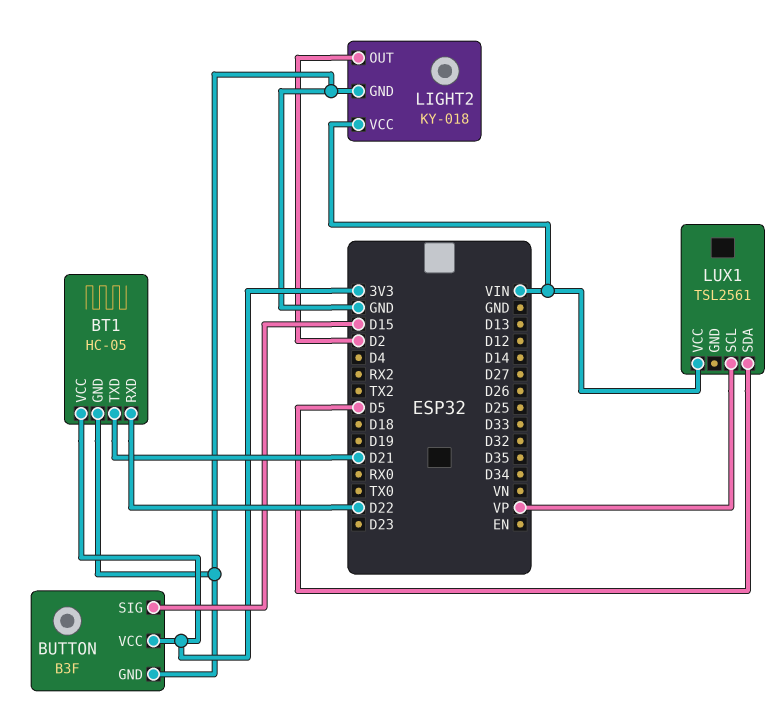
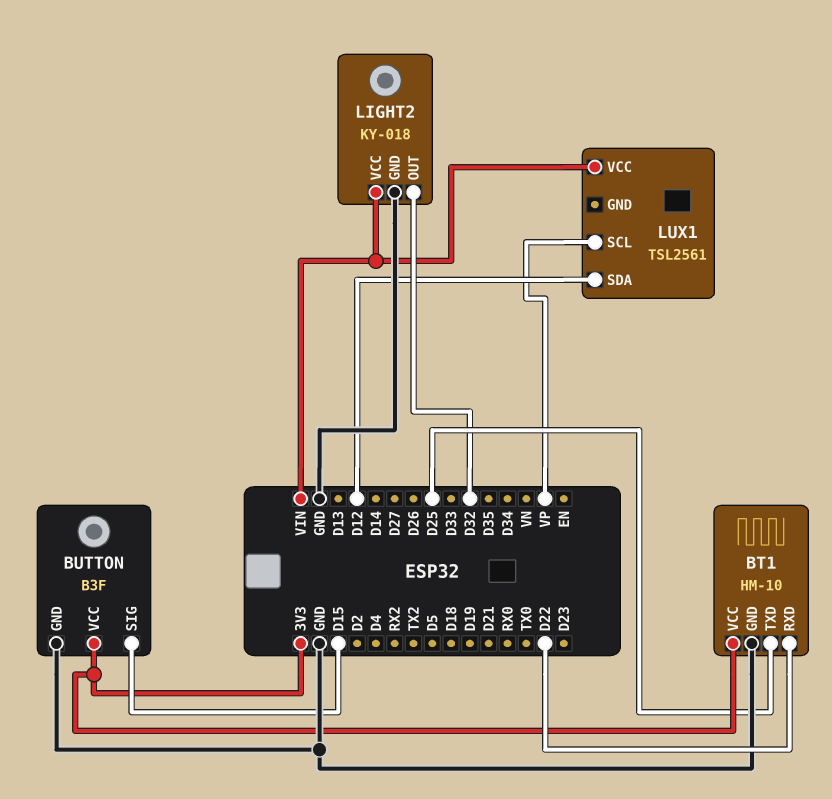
BT1: HC-05 -> HM-10
BT1 pin TXD: D21 -> D25
LIGHT2 pin OUT: D2 -> D32
LUX1 pin SDA: D5 -> D12

